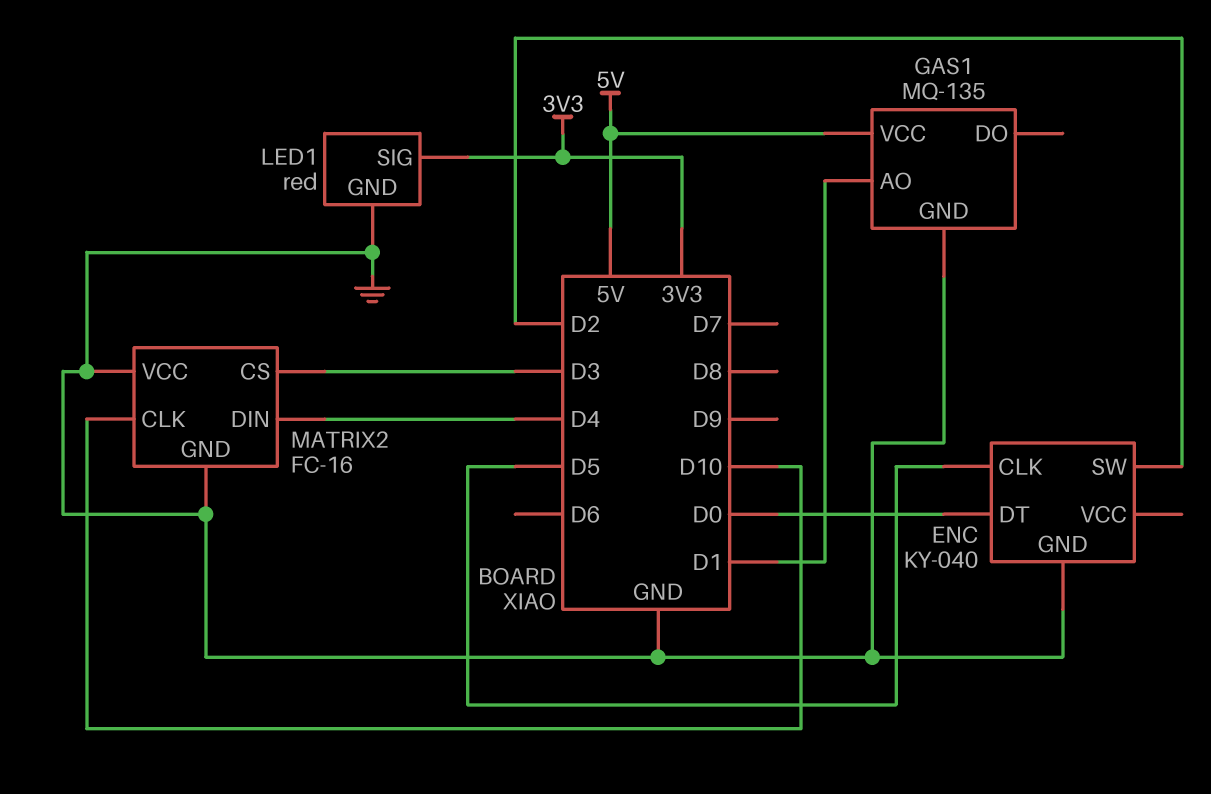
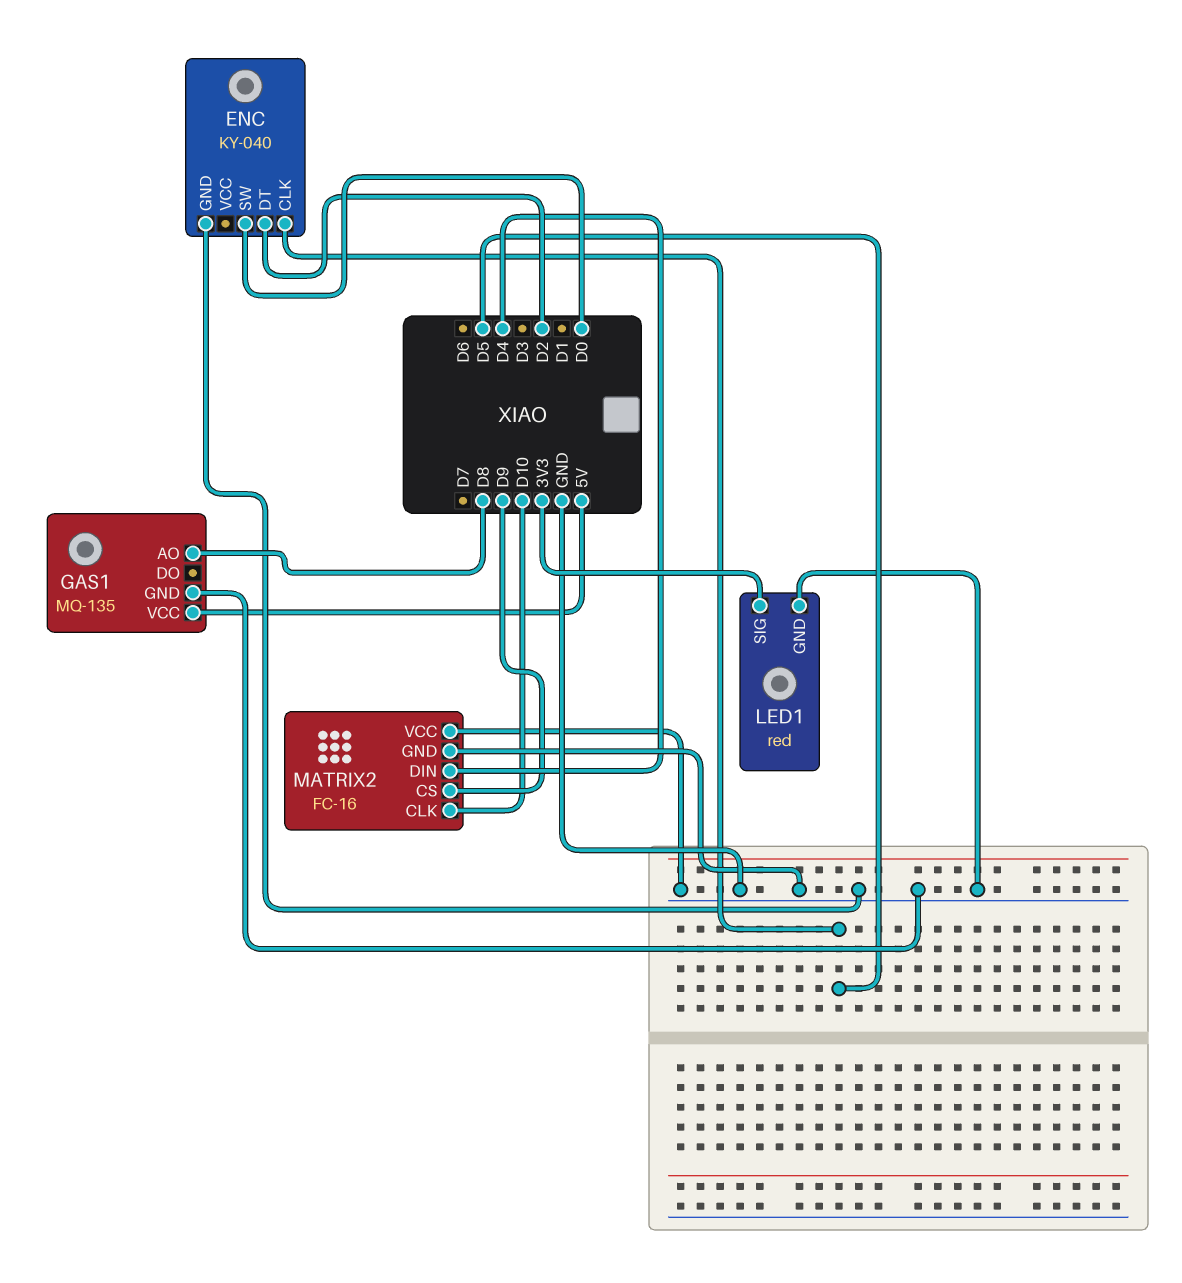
ENC pin DT: D0 -> D2
ENC pin SW: D2 -> D0
GAS1 pin AO: D1 -> D8
MATRIX2 pin CS: D3 -> D9

